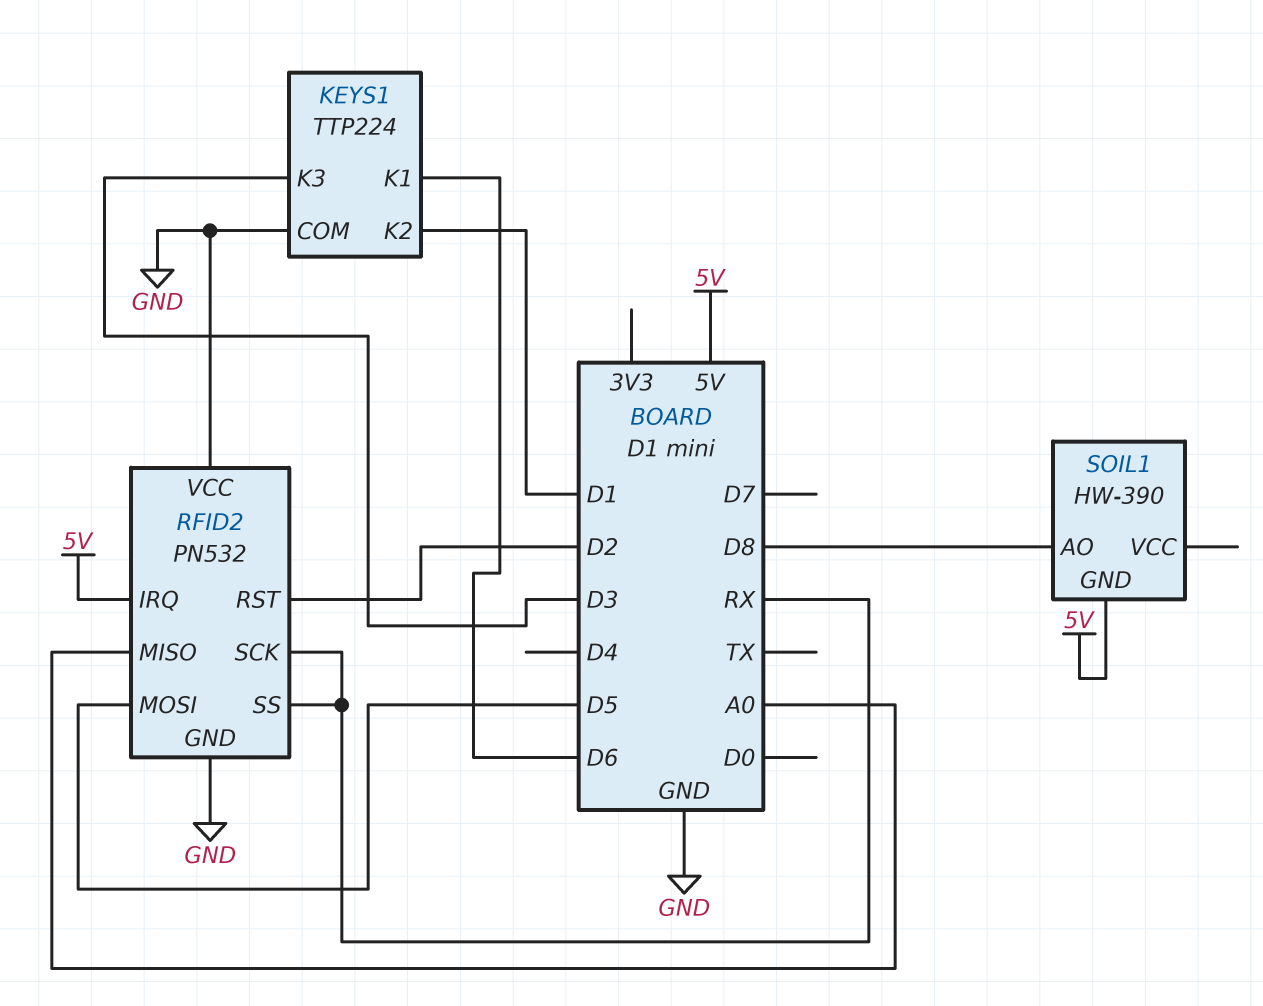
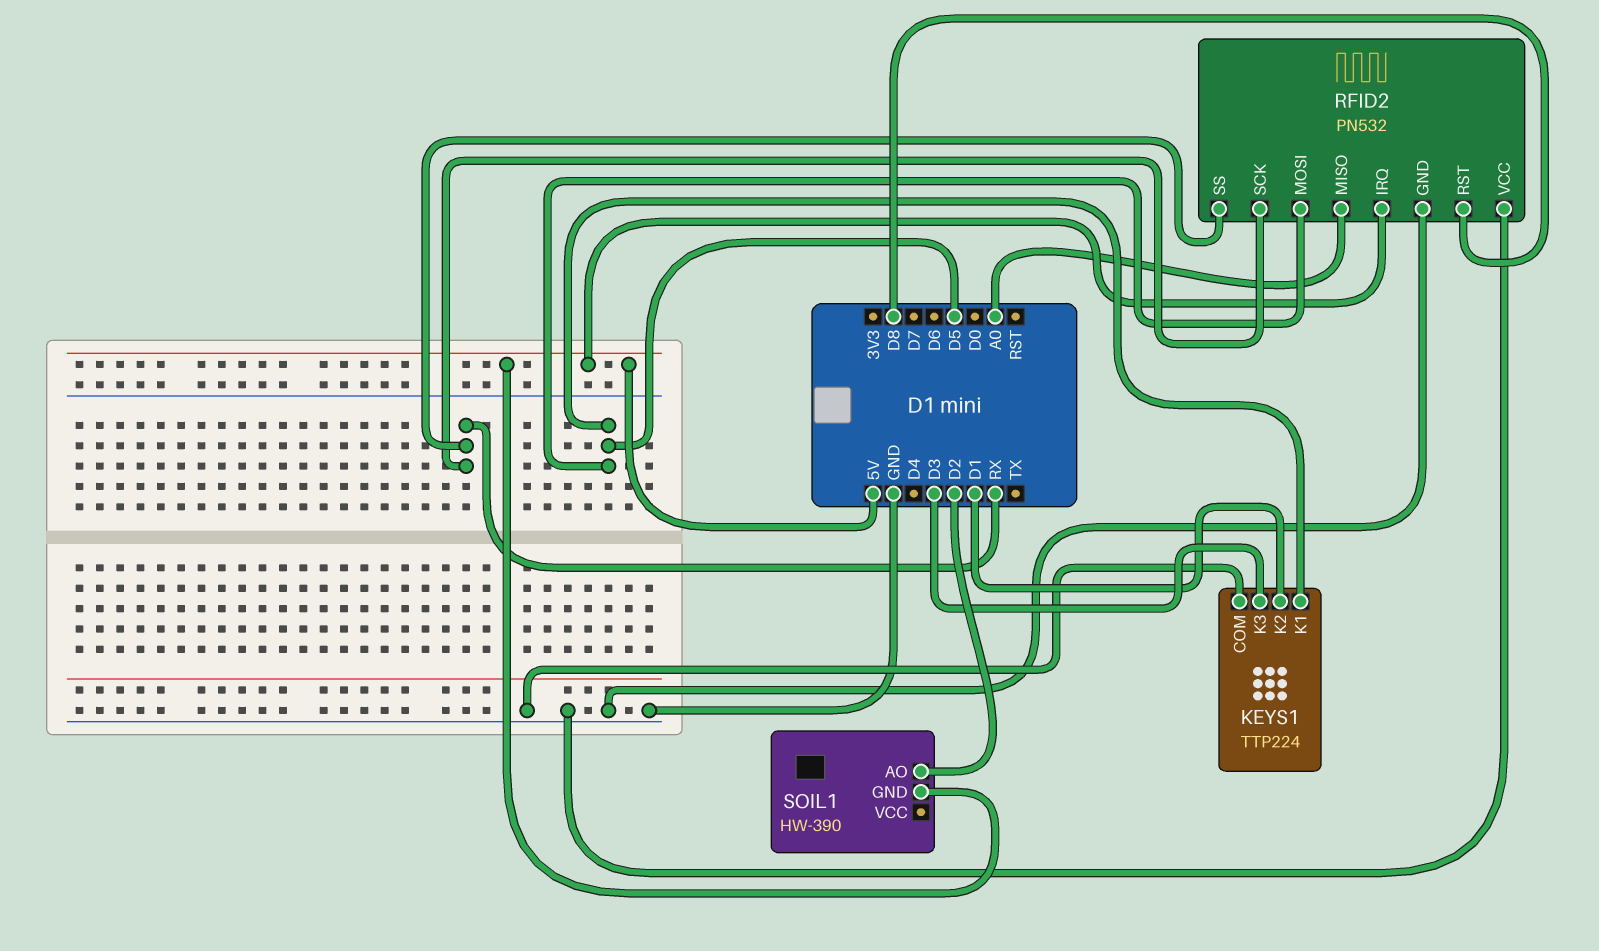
KEYS1 pin K1: D6 -> D5
RFID2 pin RST: D2 -> D8
SOIL1 pin AO: D8 -> D2

